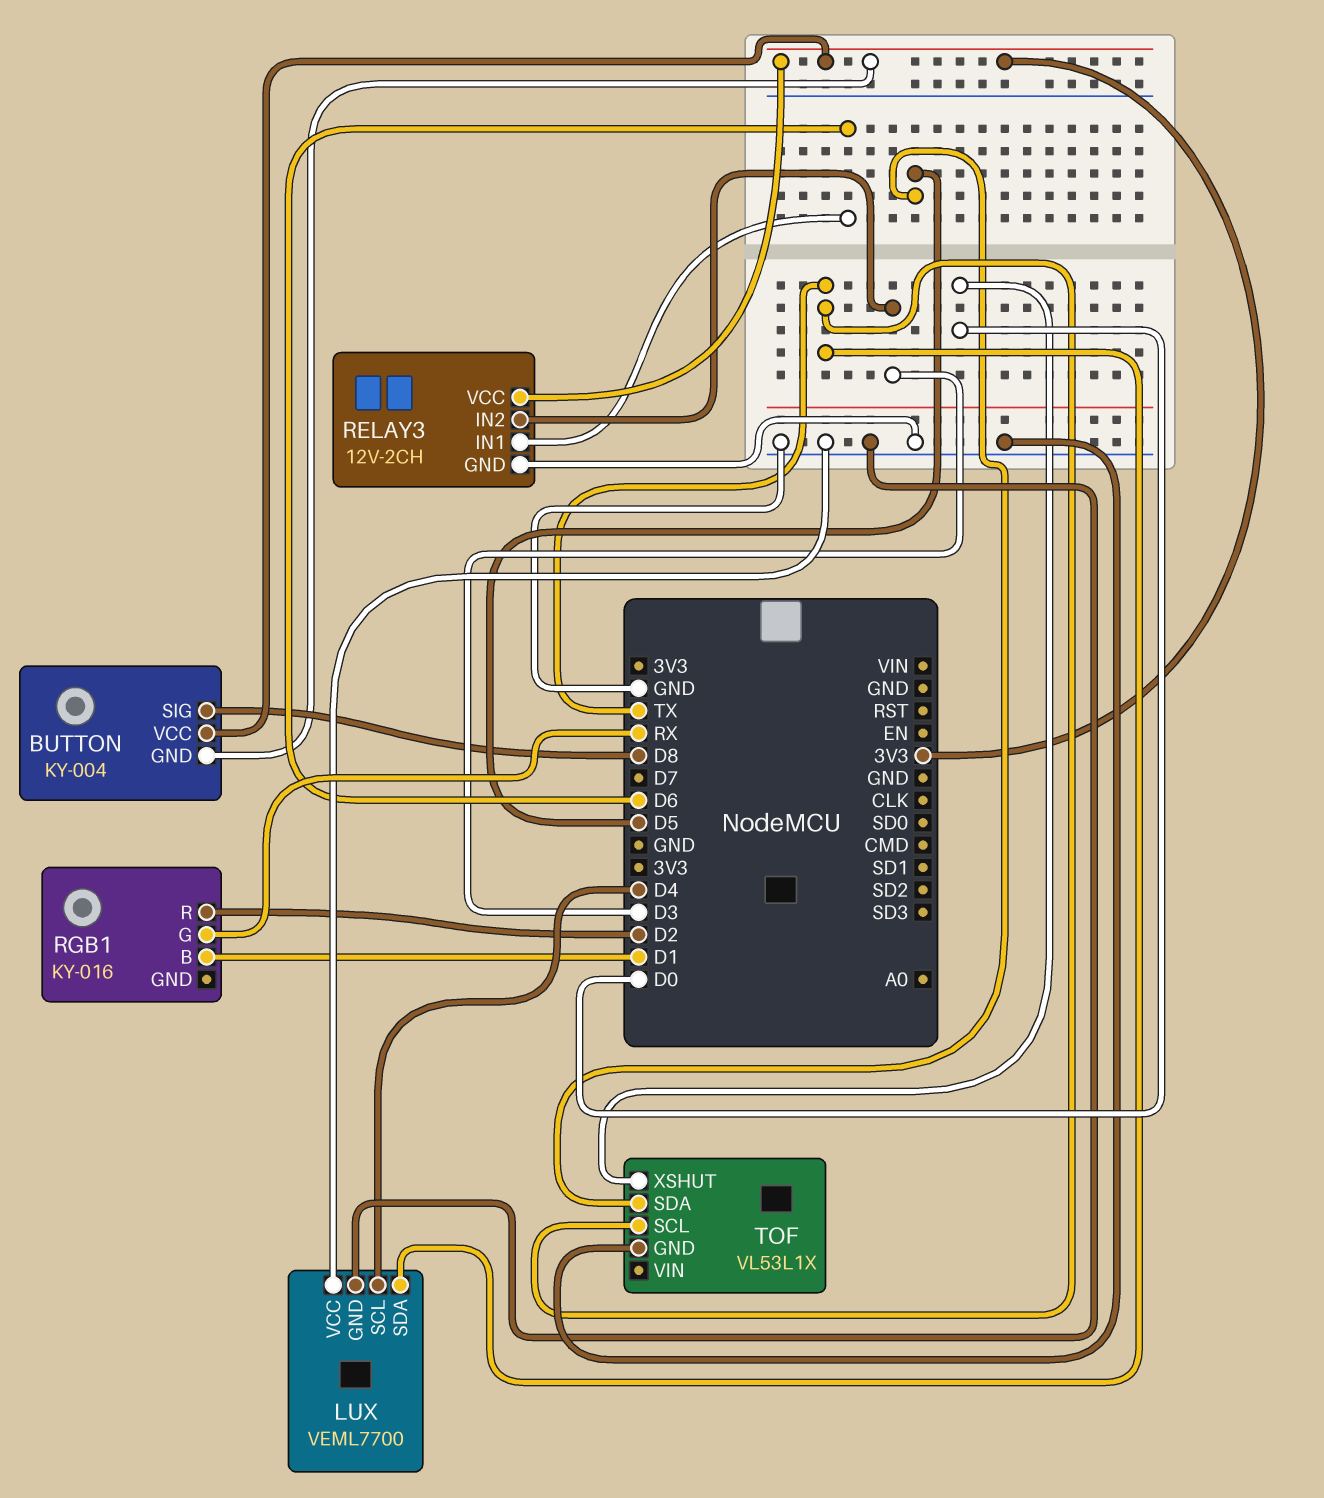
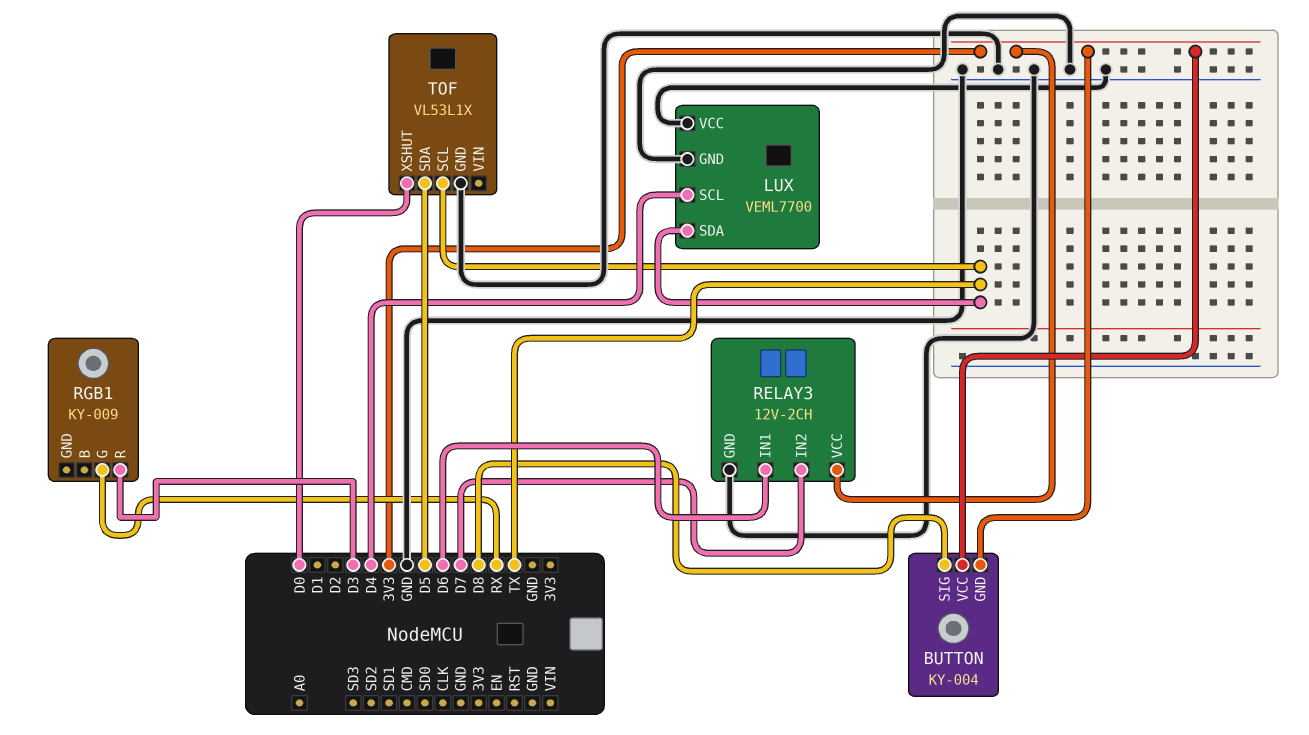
RELAY3 pin IN2: D3 -> D7
RGB1: KY-016 -> KY-009
RGB1 pin B: D1 -> none
RGB1 pin R: D2 -> D3

